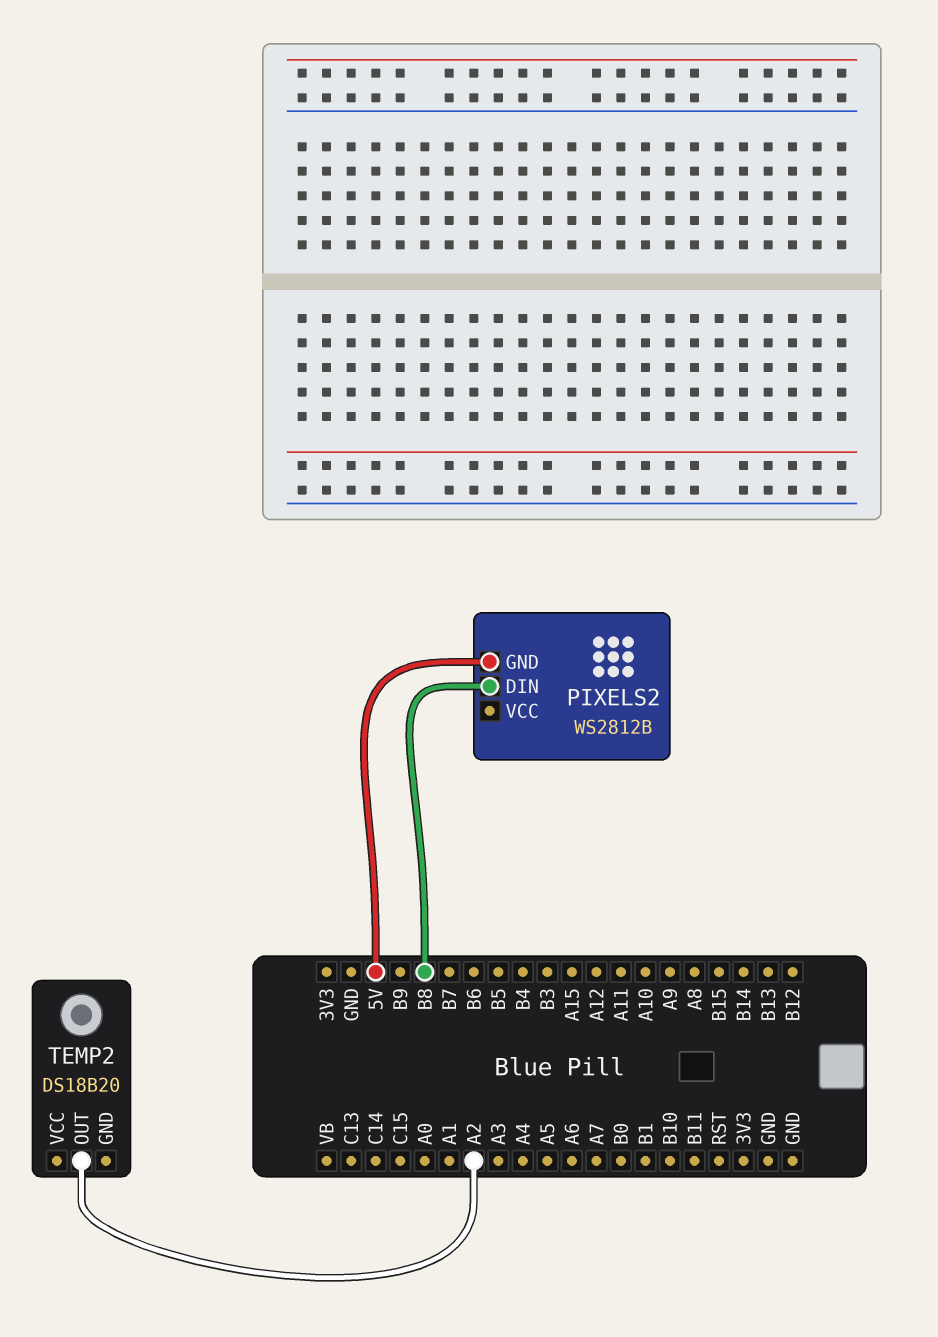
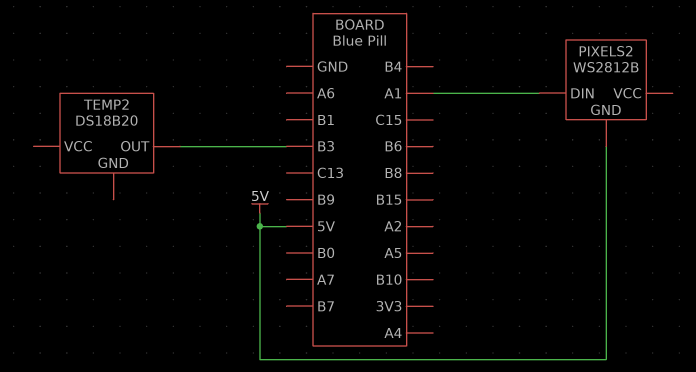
PIXELS2 pin DIN: B8 -> A1
TEMP2 pin OUT: A2 -> B3

